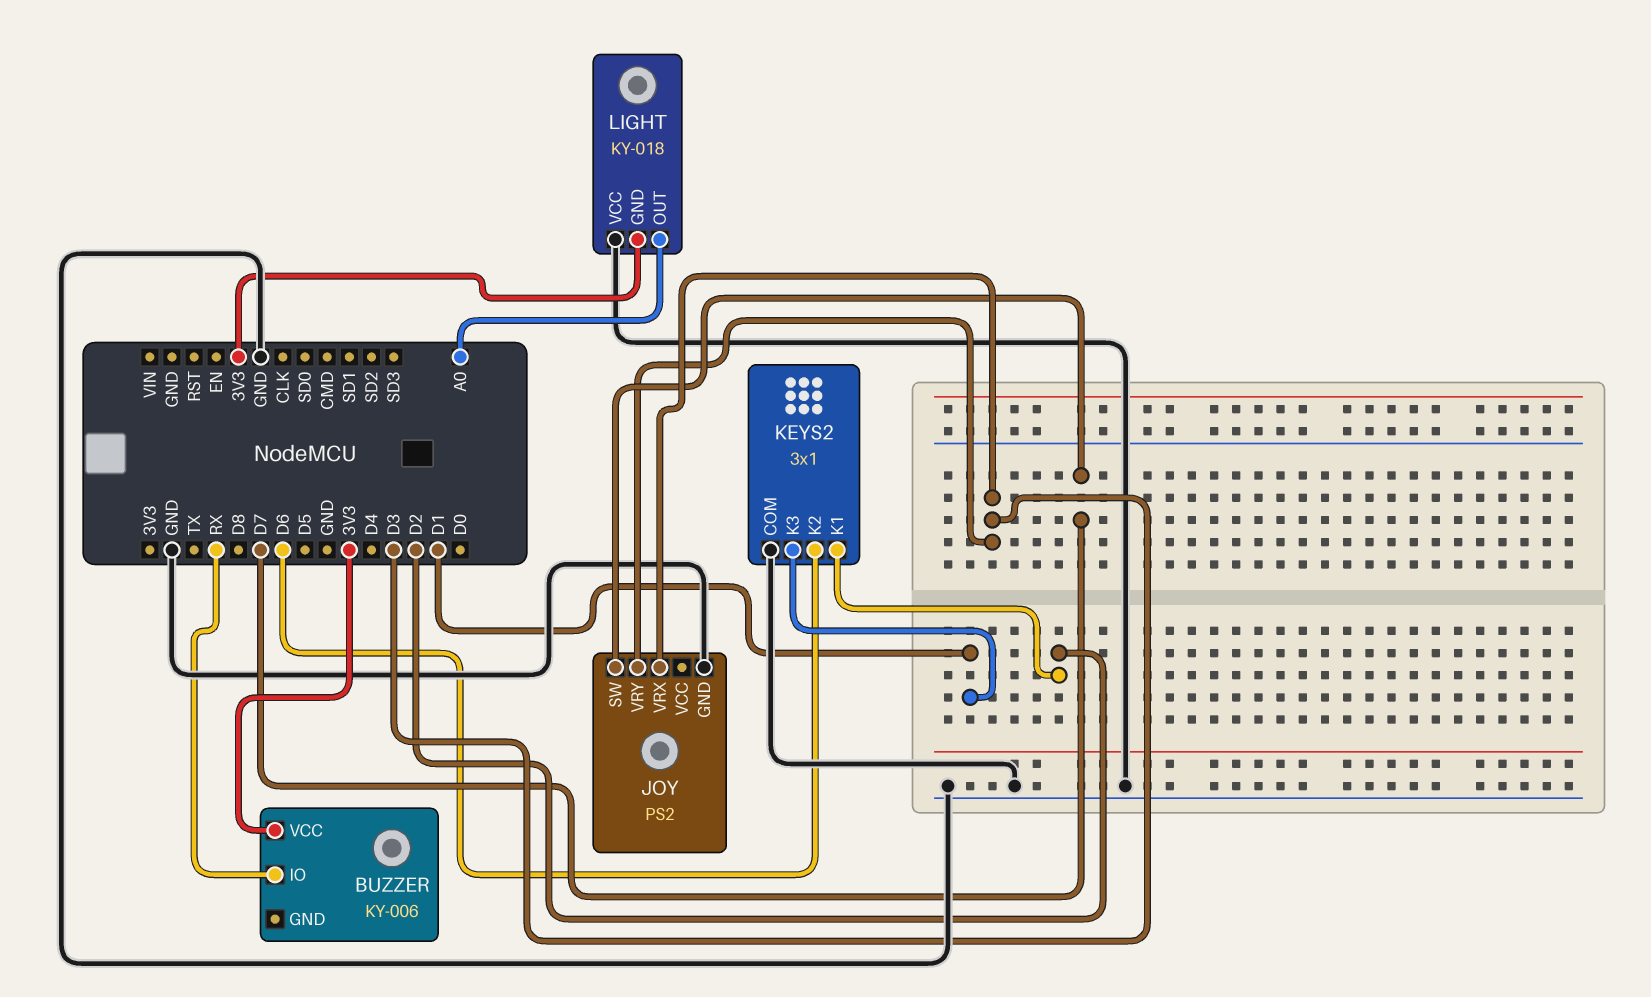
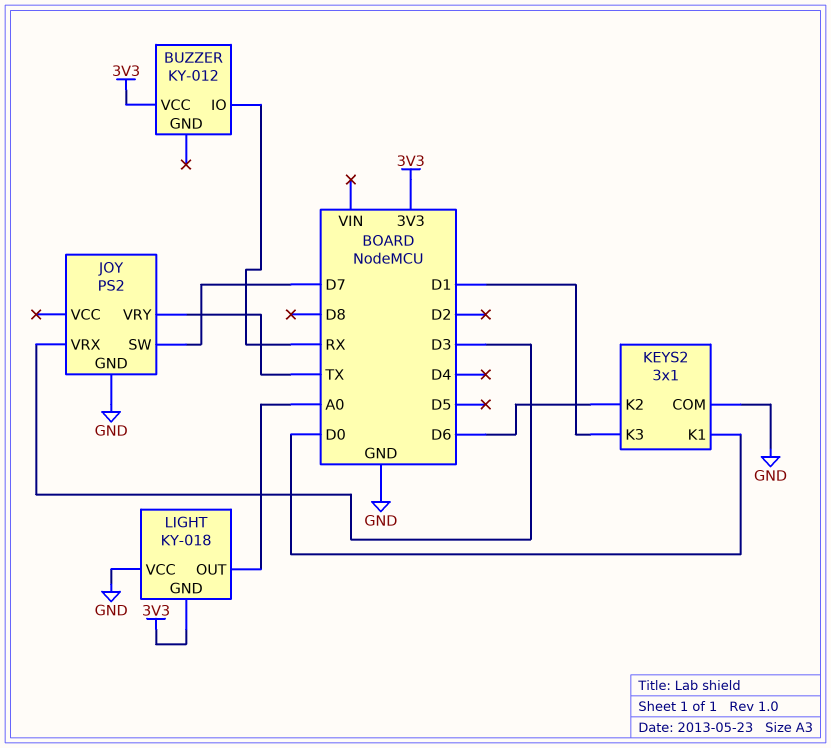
BUZZER: KY-006 -> KY-012
JOY pin VRY: D3 -> TX
KEYS2 pin K1: D2 -> D0

